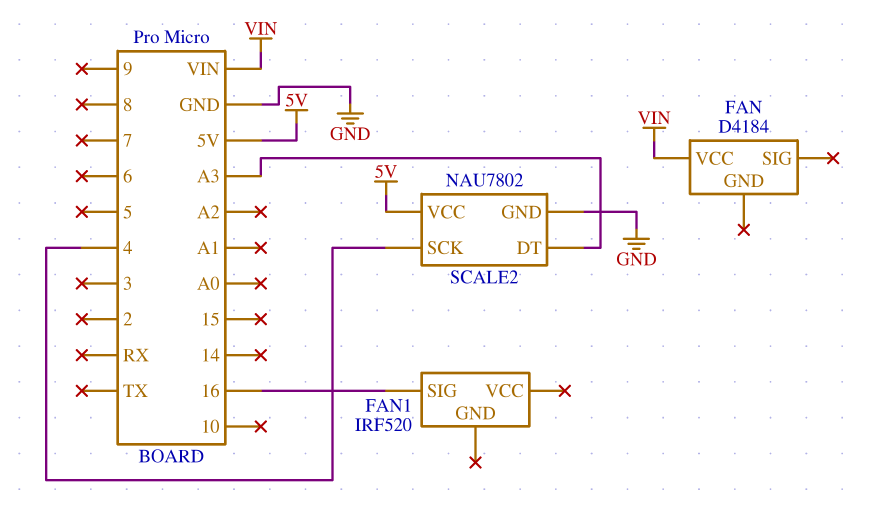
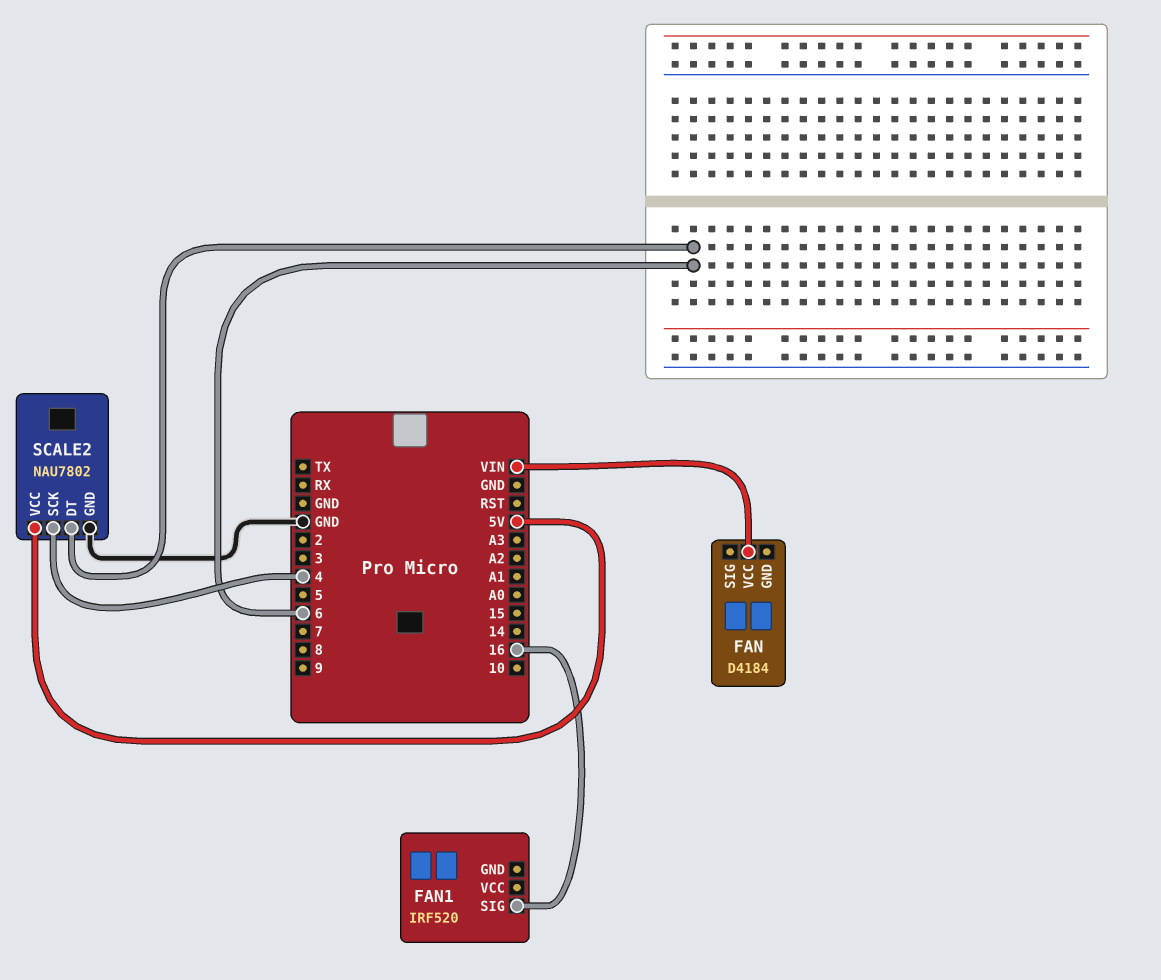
SCALE2 pin DT: A3 -> 6

